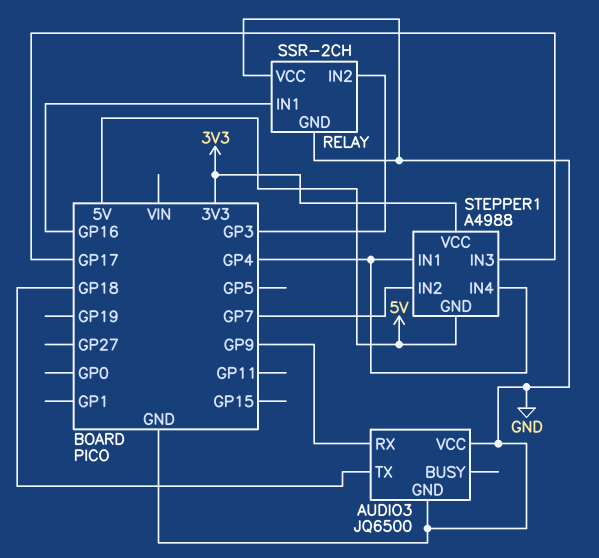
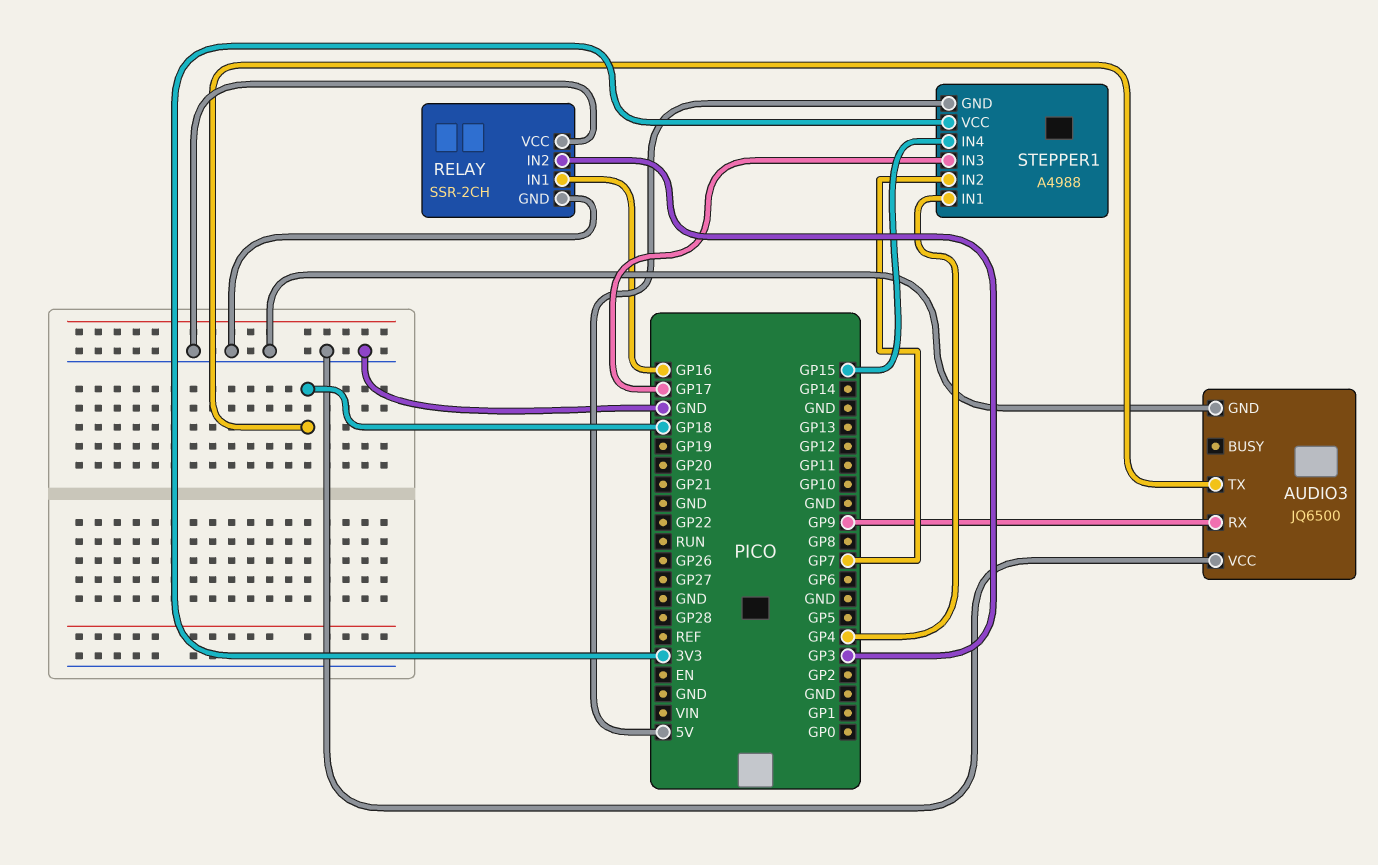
STEPPER1 pin IN4: GP4 -> GP15

